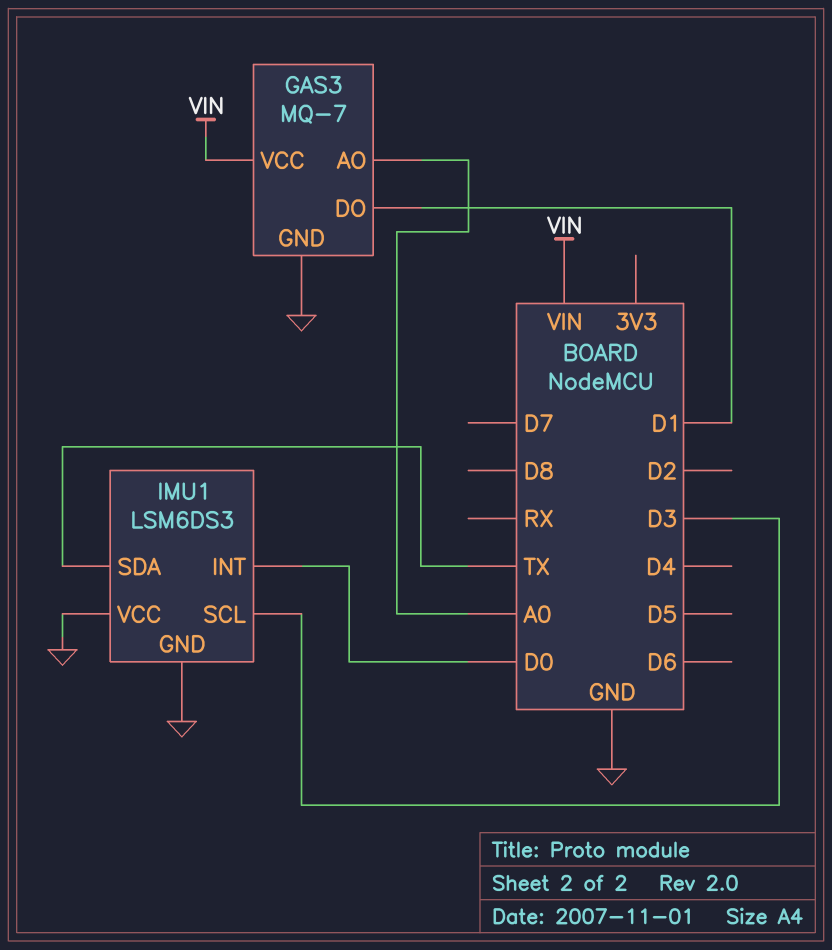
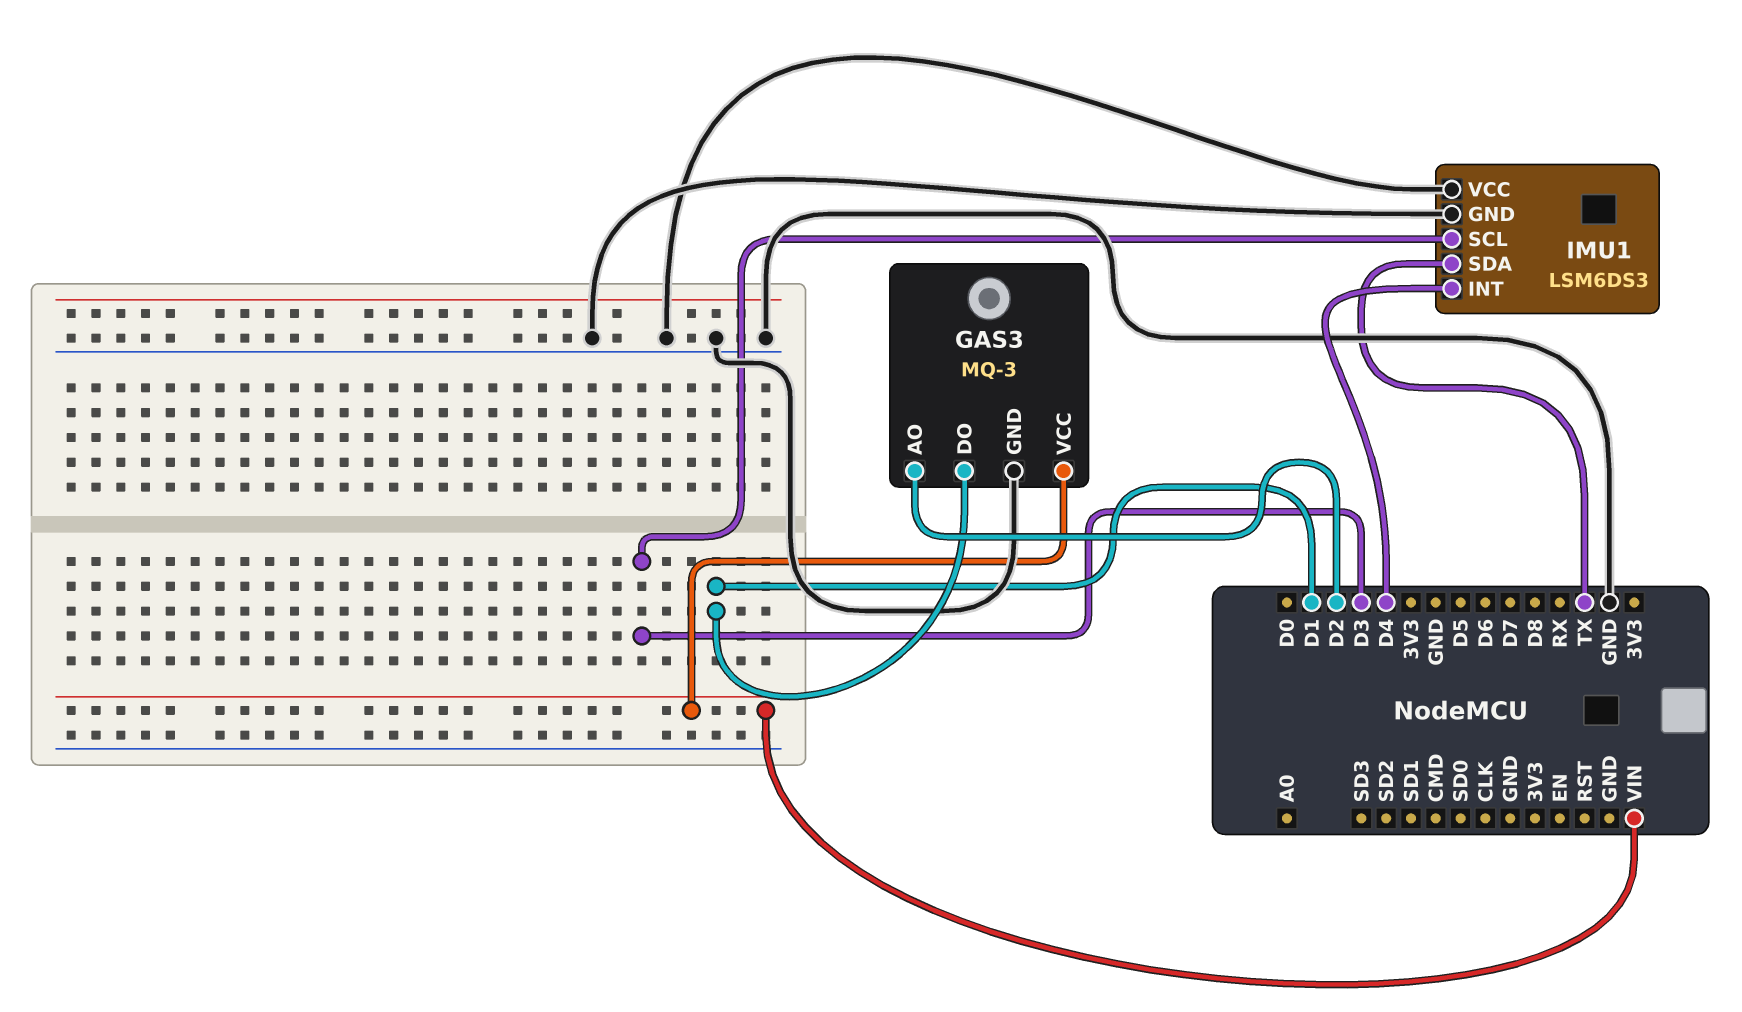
GAS3: MQ-7 -> MQ-3
GAS3 pin AO: A0 -> D2
IMU1 pin INT: D0 -> D4

